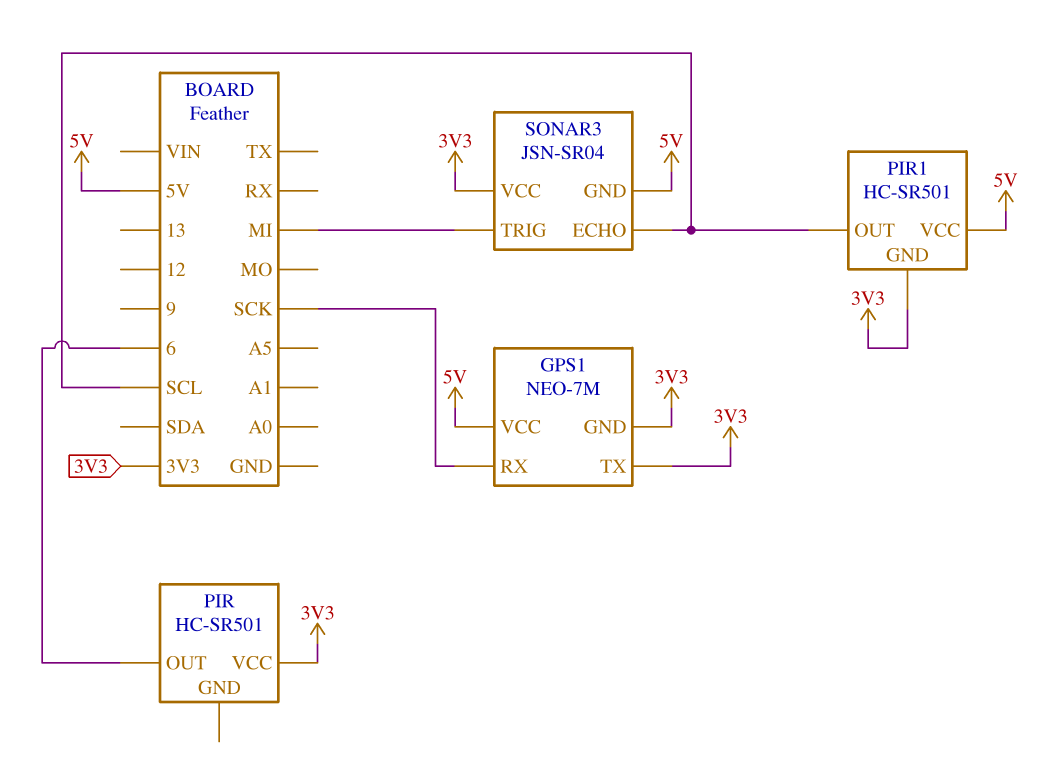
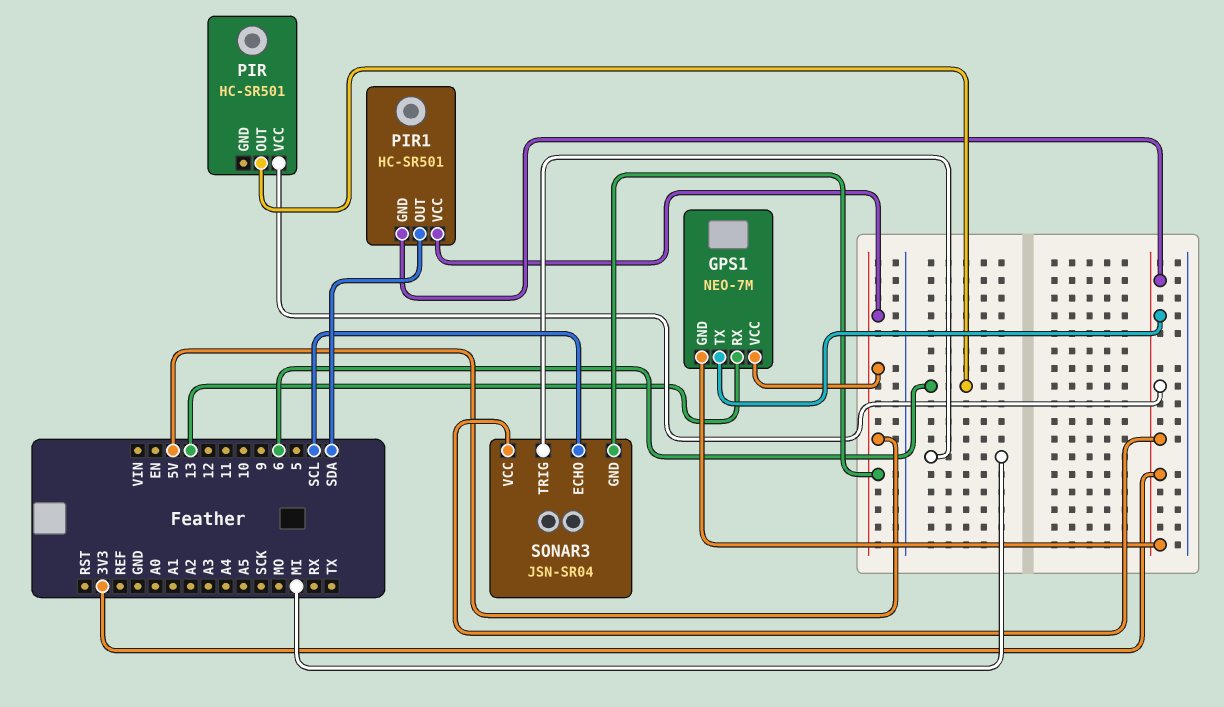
GPS1 pin RX: SCK -> 13
PIR1 pin OUT: SCL -> SDA

